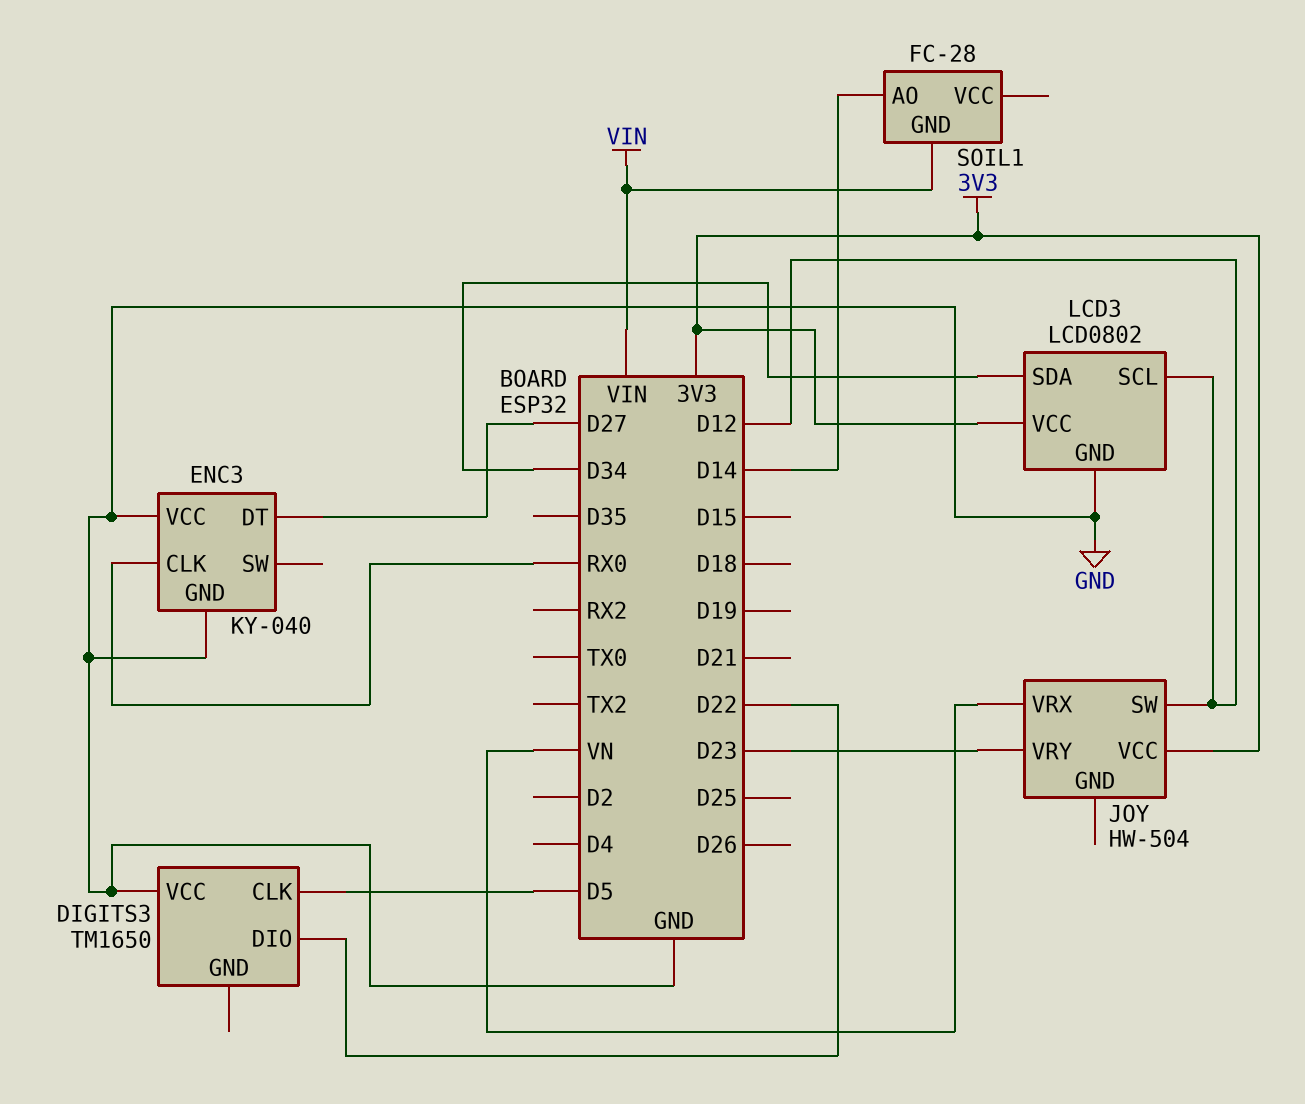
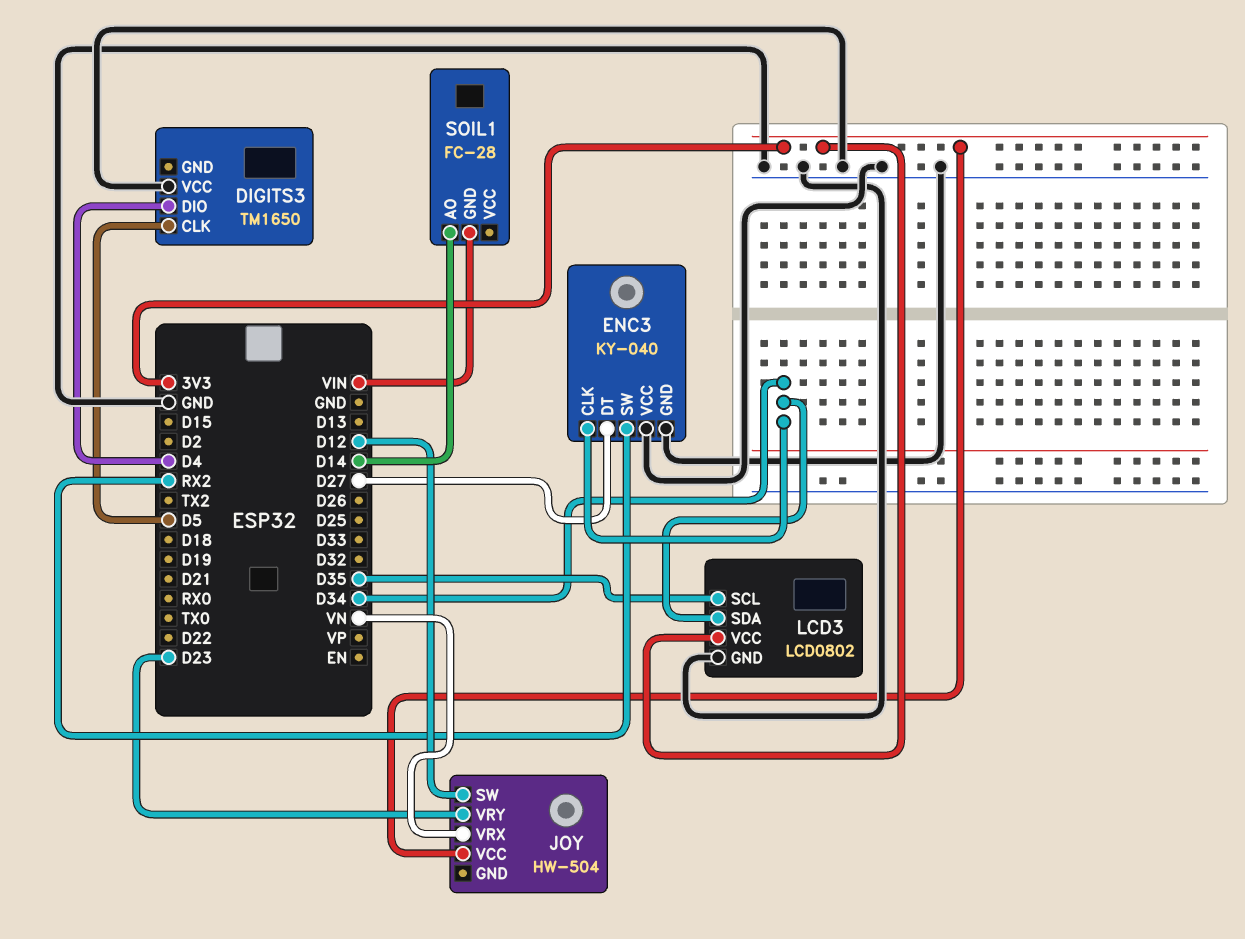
DIGITS3 pin DIO: D22 -> D4
ENC3 pin CLK: RX0 -> D34
ENC3 pin SW: none -> RX2
LCD3 pin SCL: D12 -> D35

